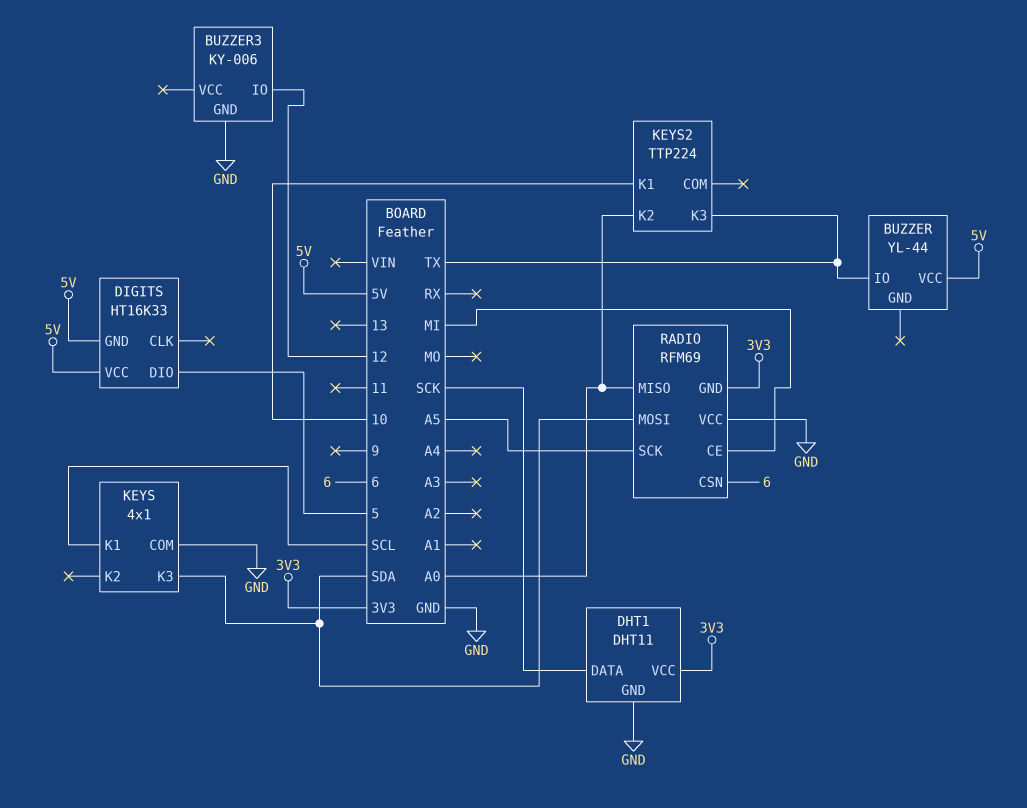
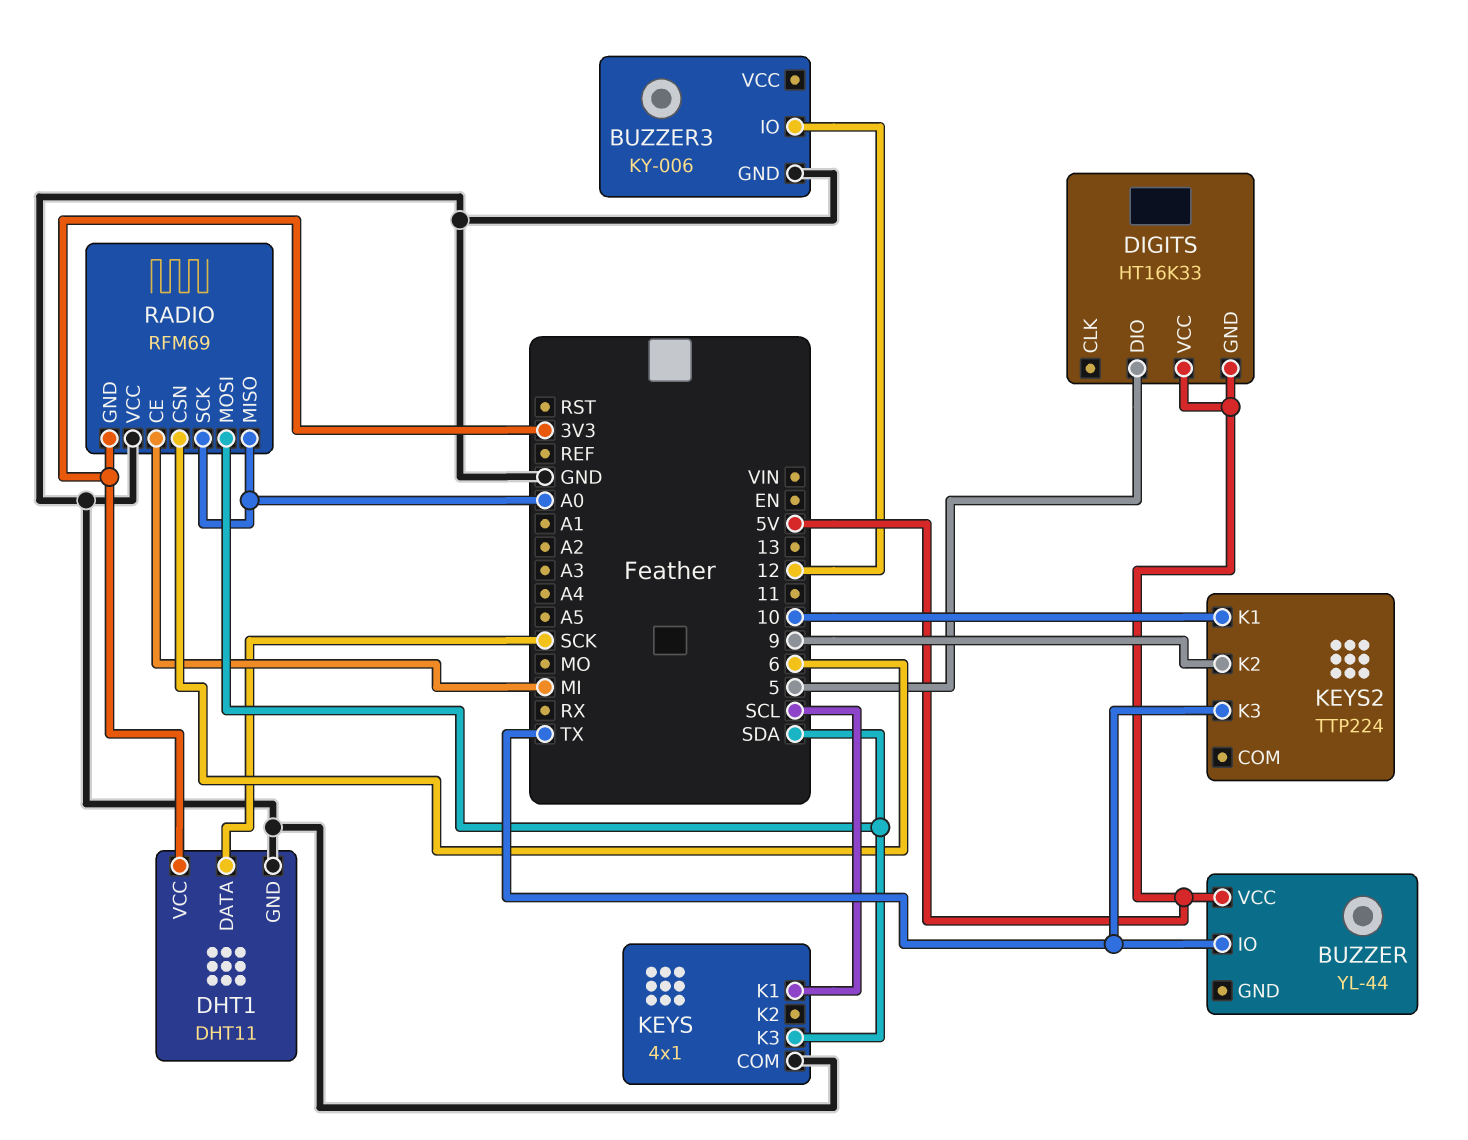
KEYS2 pin K2: A0 -> 9
RADIO pin SCK: A5 -> A0

